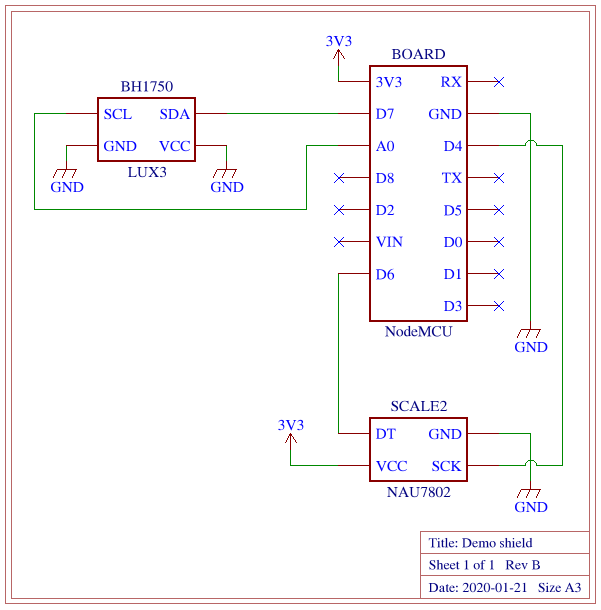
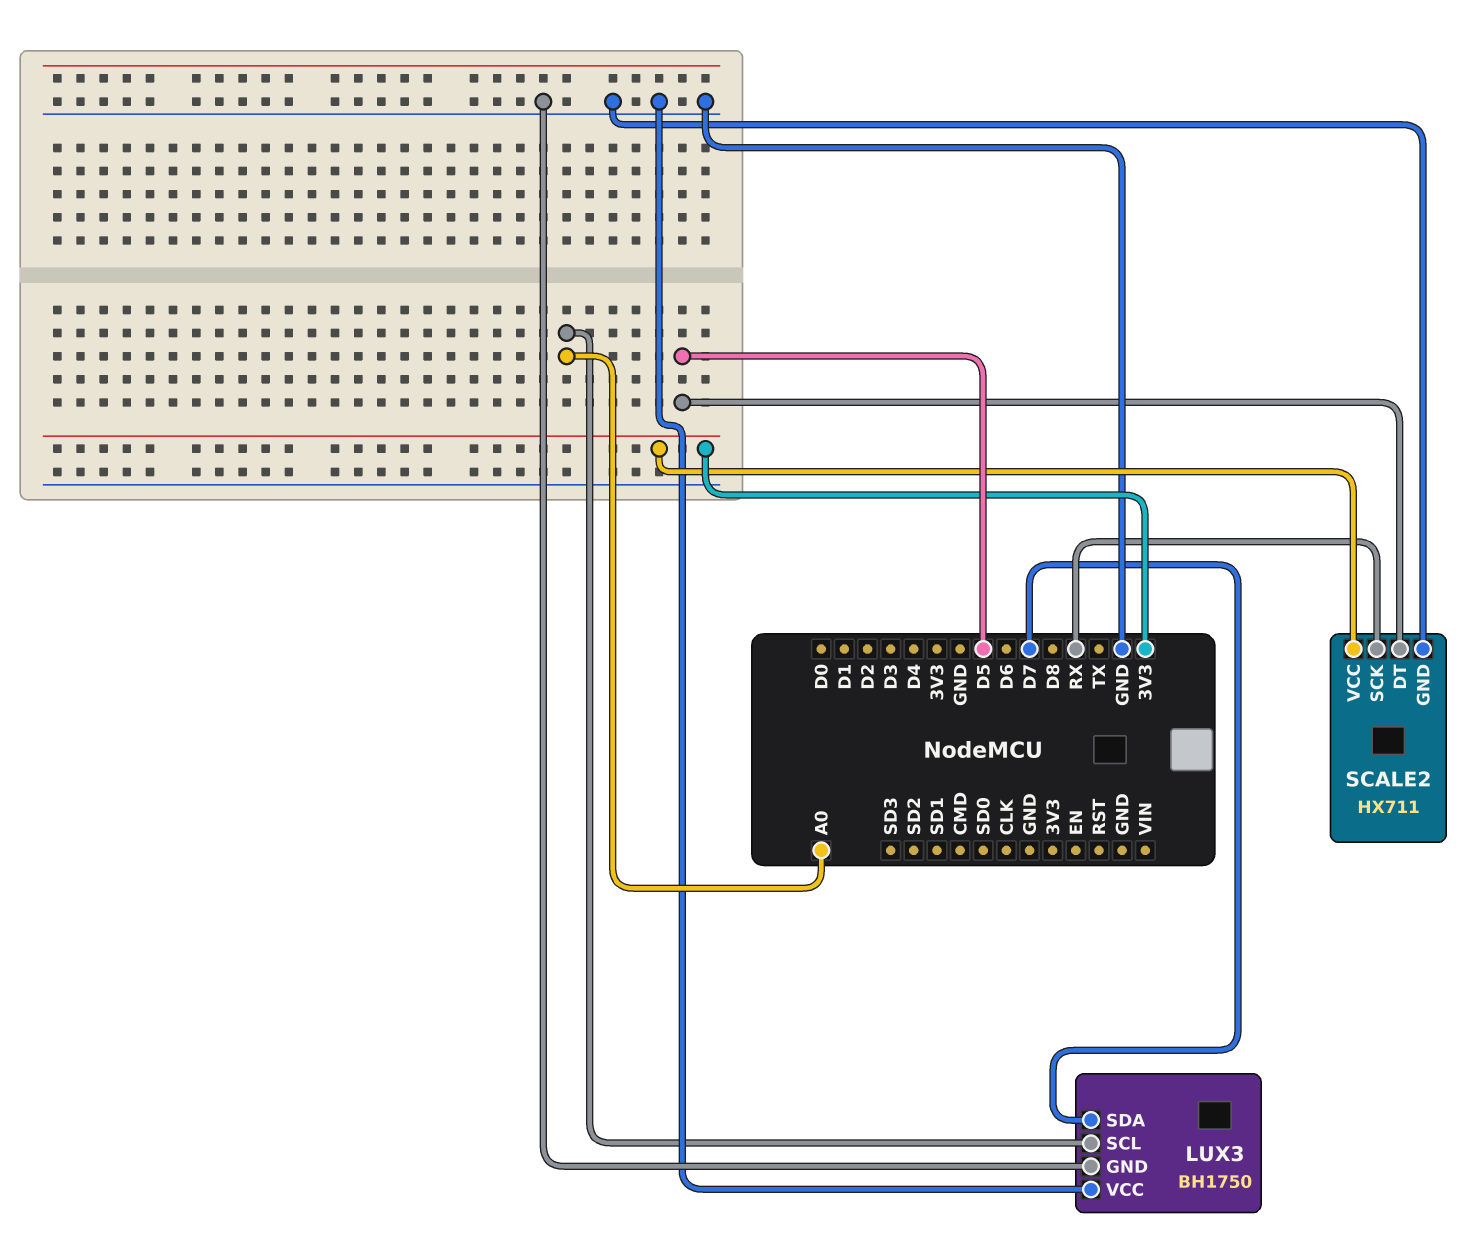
SCALE2: NAU7802 -> HX711
SCALE2 pin DT: D6 -> D5
SCALE2 pin SCK: D4 -> RX

